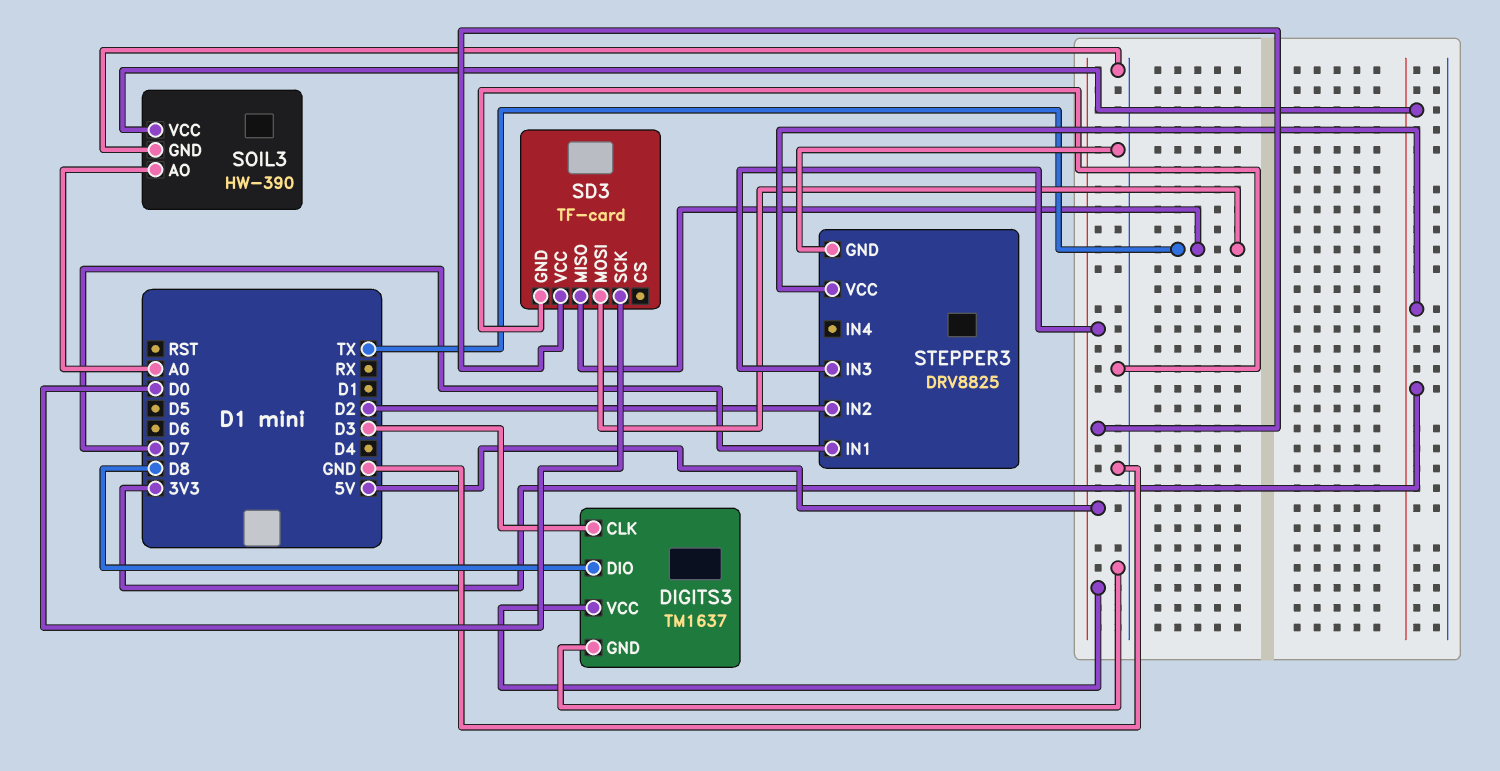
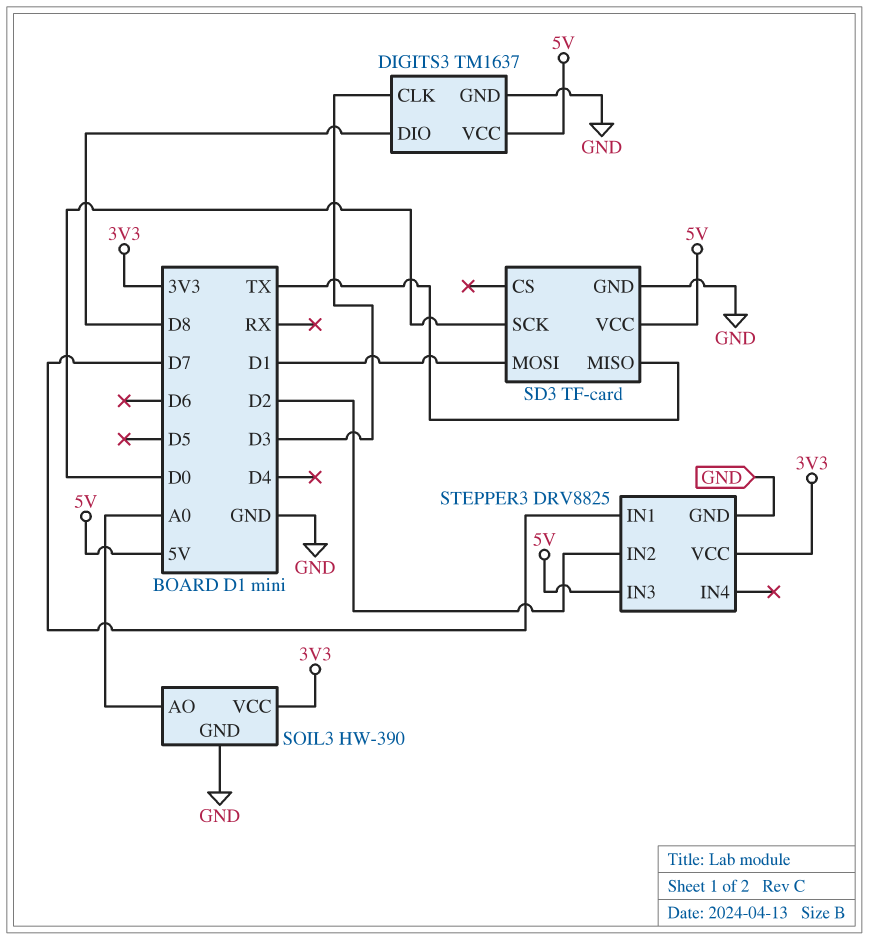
SD3 pin MOSI: TX -> D1

